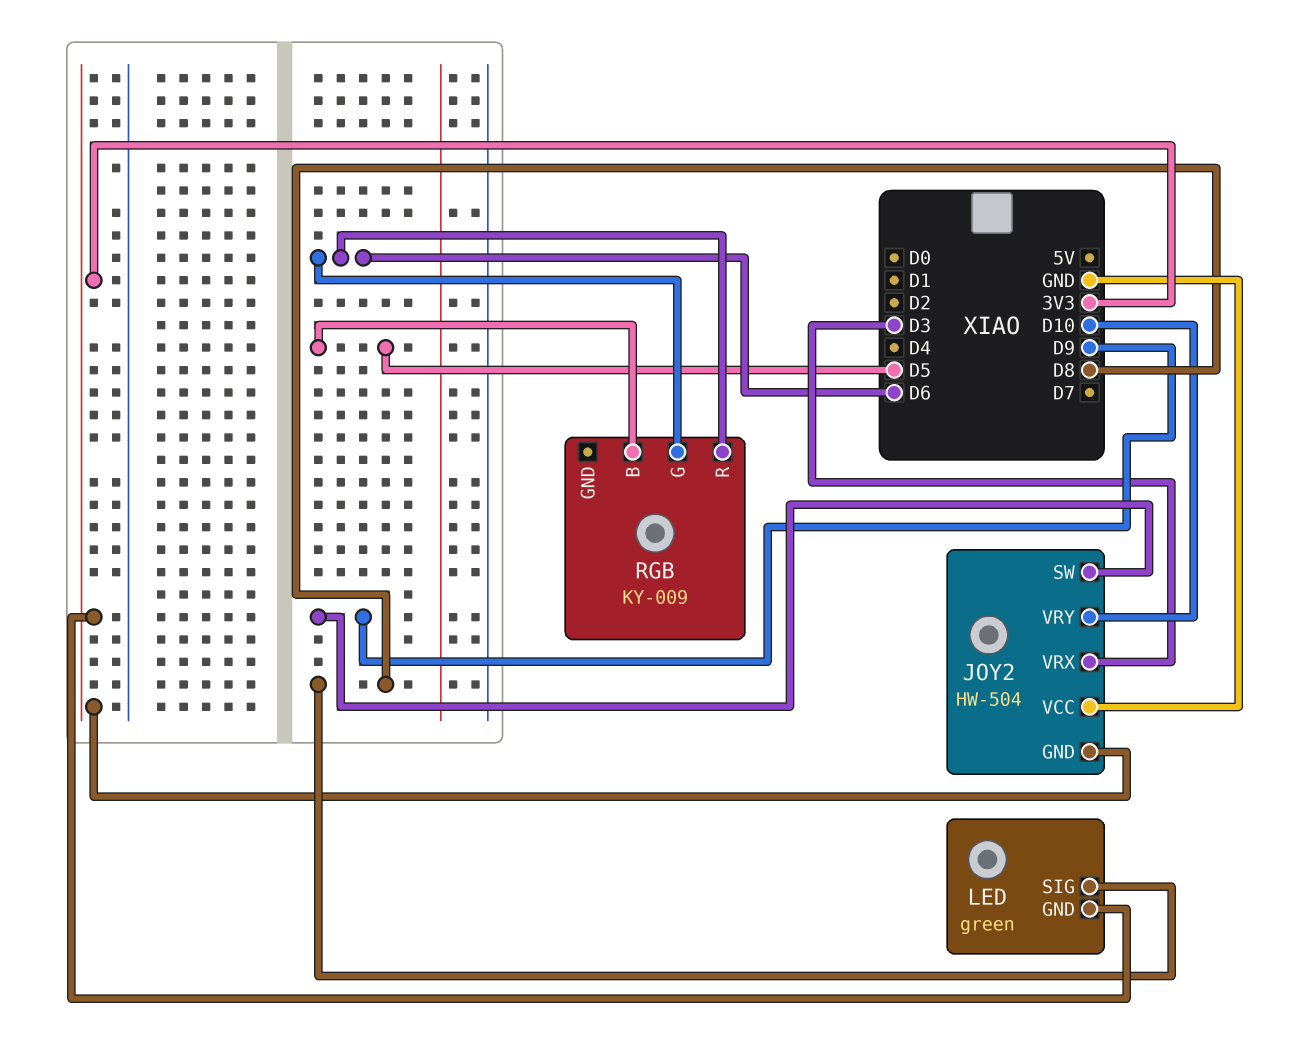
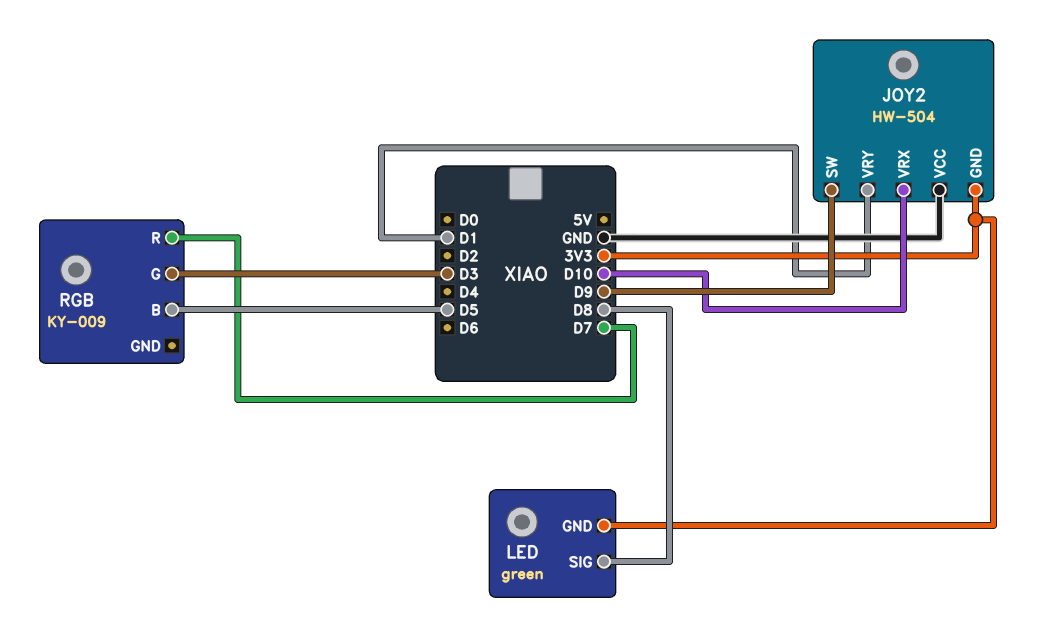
JOY2 pin VRX: D3 -> D10
JOY2 pin VRY: D10 -> D1
RGB pin G: D6 -> D3
RGB pin R: D6 -> D7

